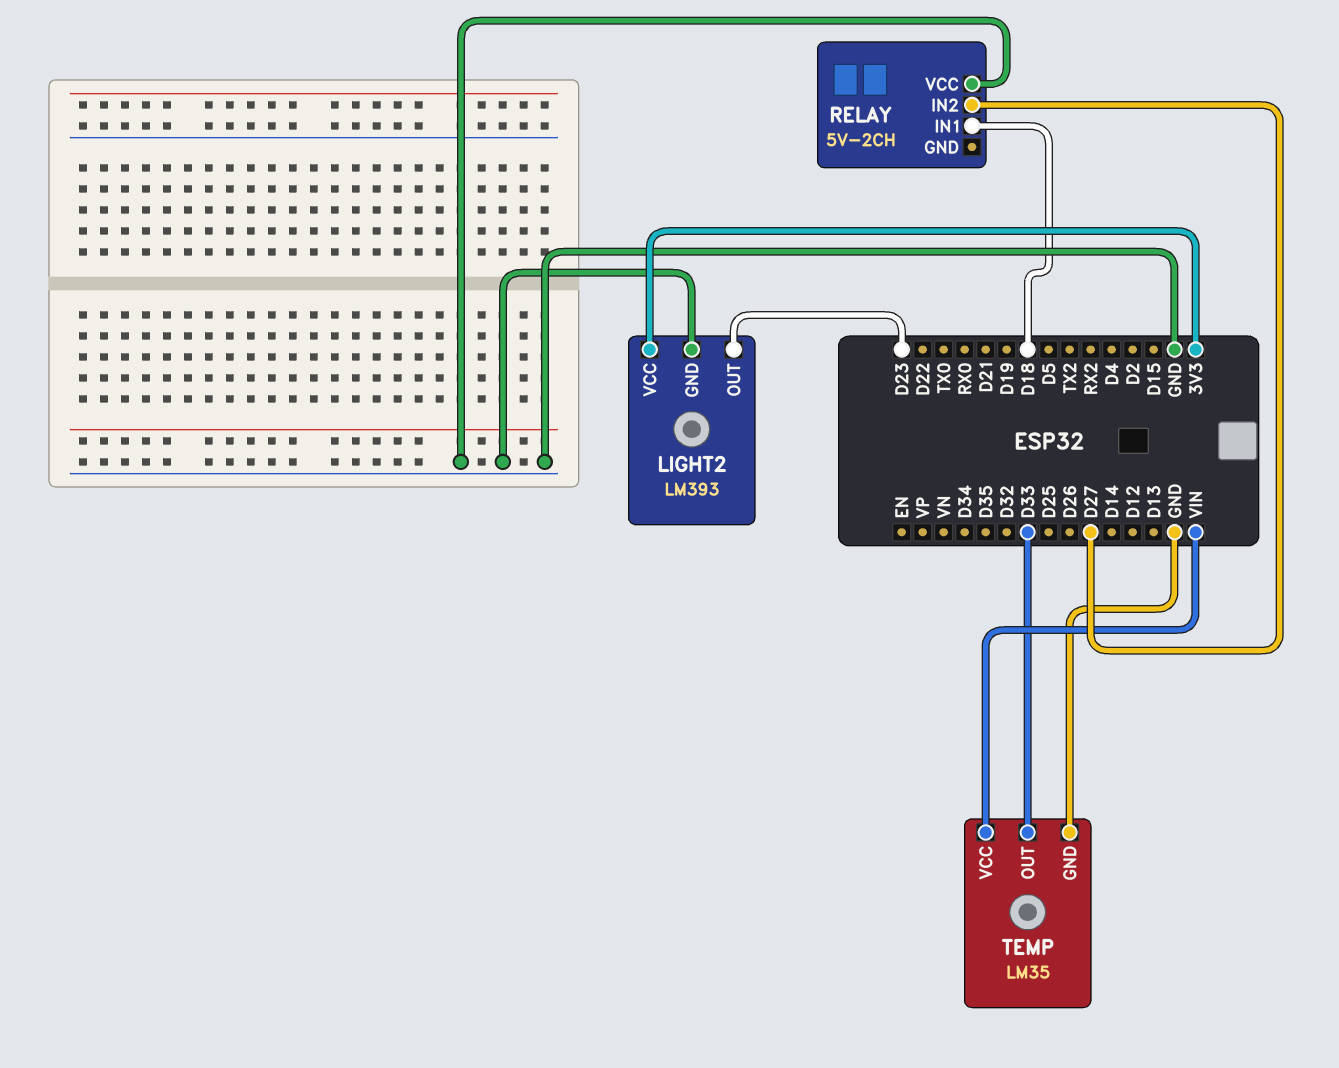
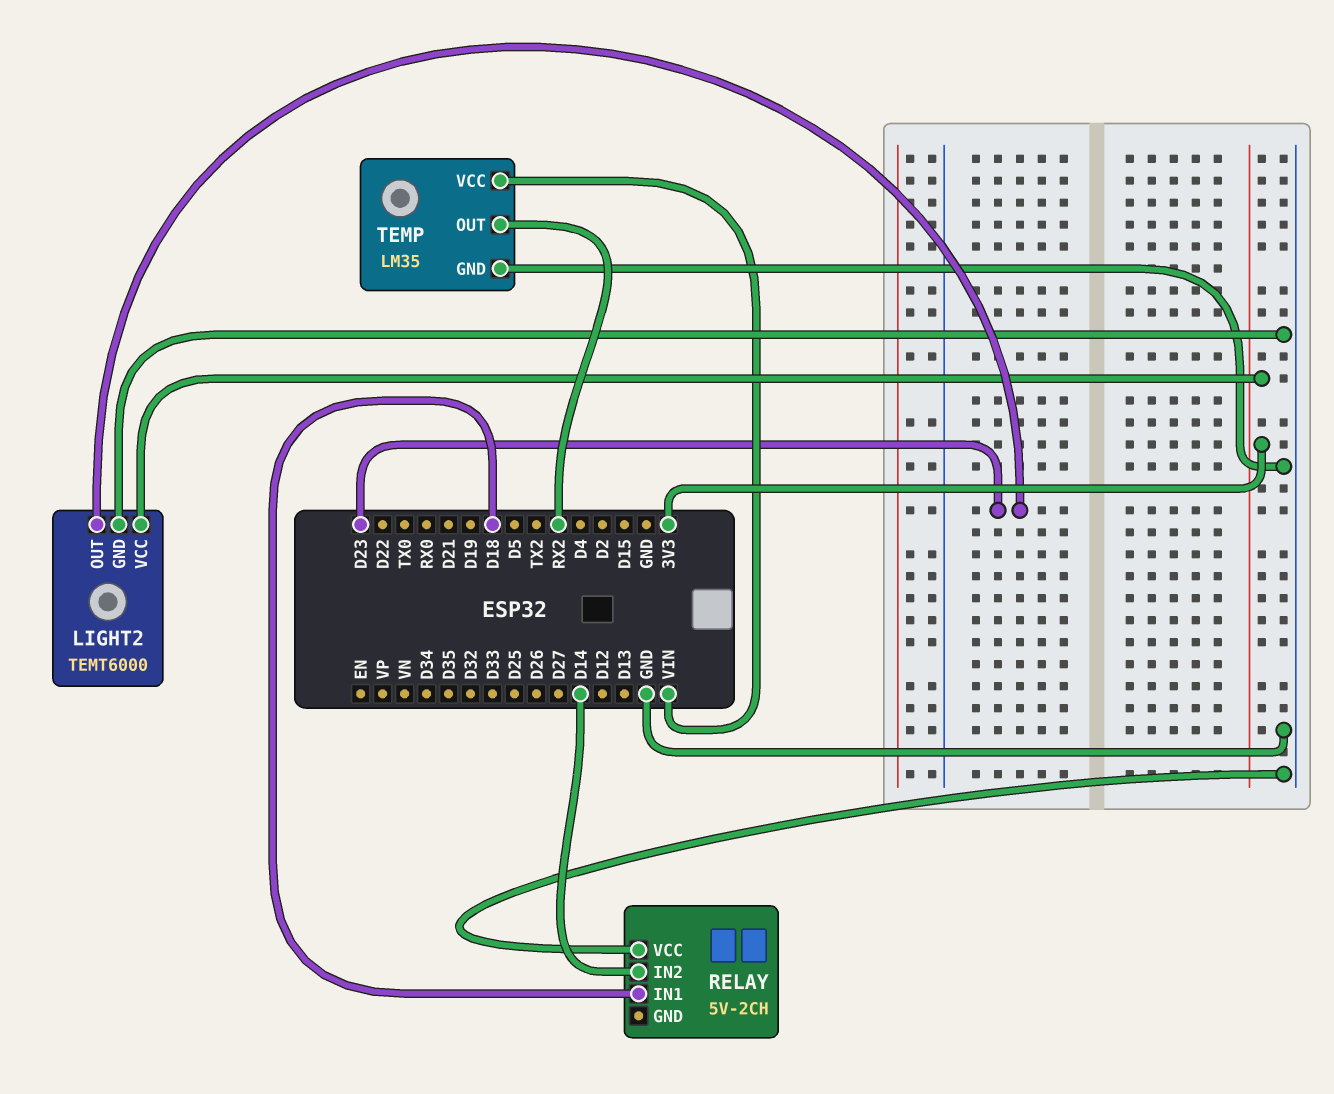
LIGHT2: LM393 -> TEMT6000
RELAY pin IN2: D27 -> D14
TEMP pin OUT: D33 -> RX2

